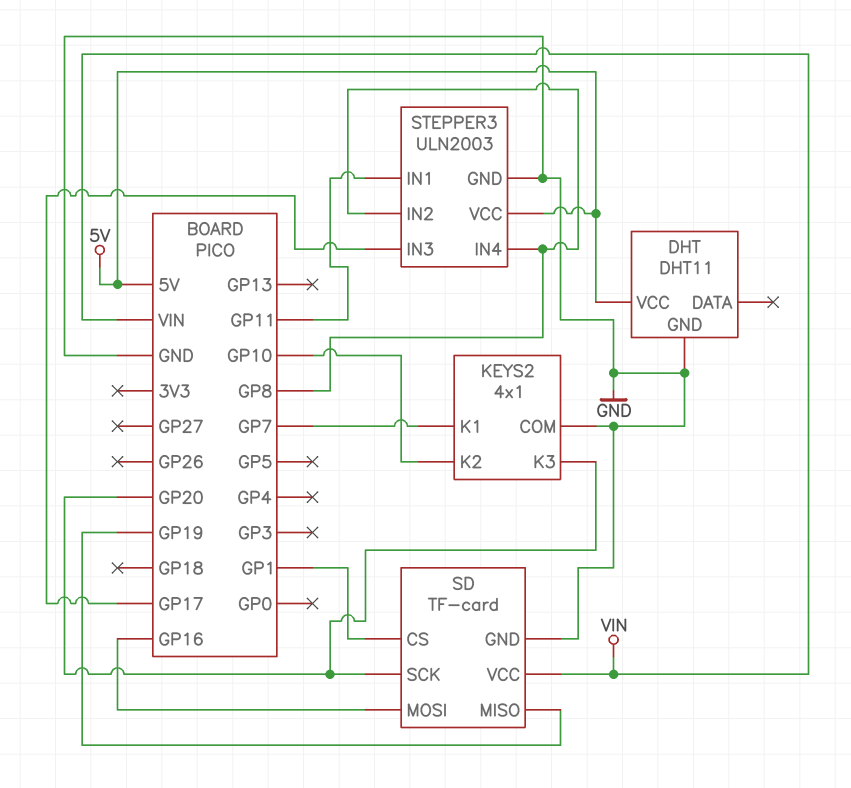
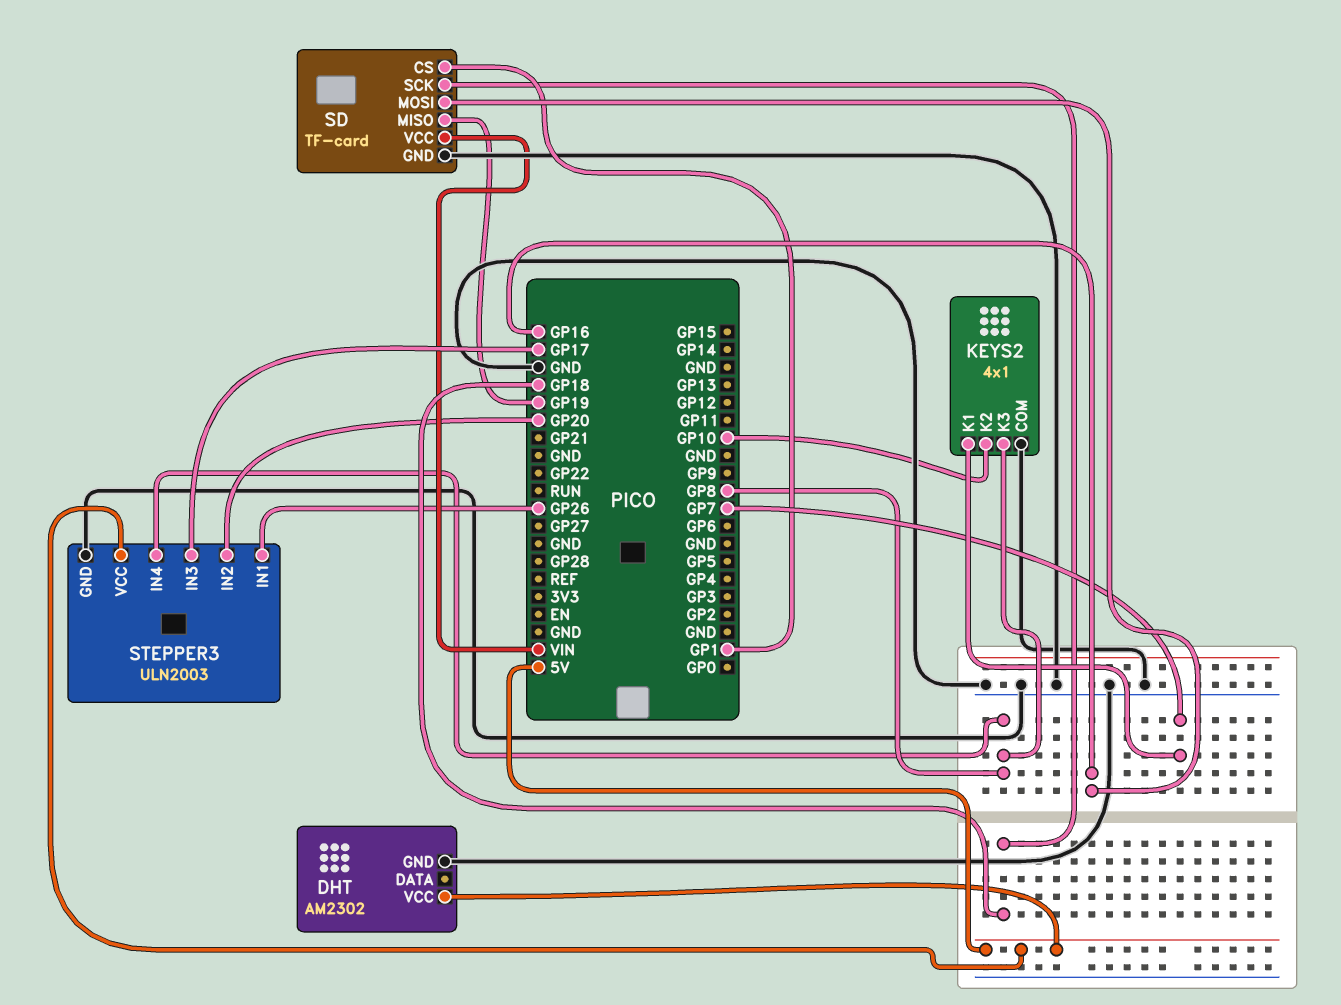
DHT: DHT11 -> AM2302
KEYS2 pin K3: GP20 -> GP8
SD pin SCK: GP20 -> GP18
STEPPER3 pin IN1: GP11 -> GP26
STEPPER3 pin IN2: GP8 -> GP20

